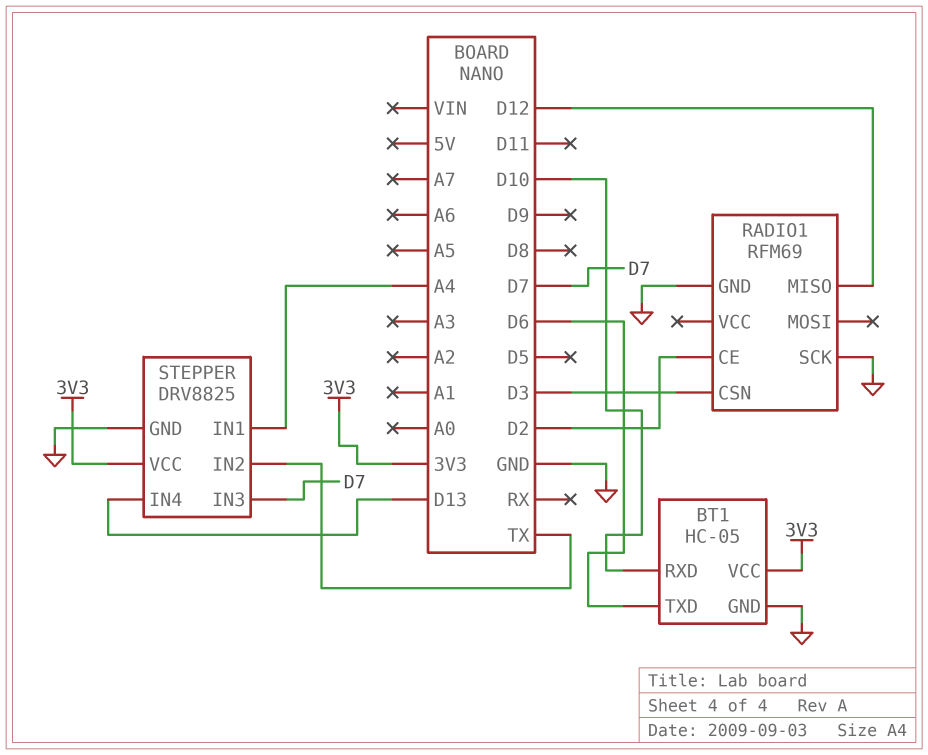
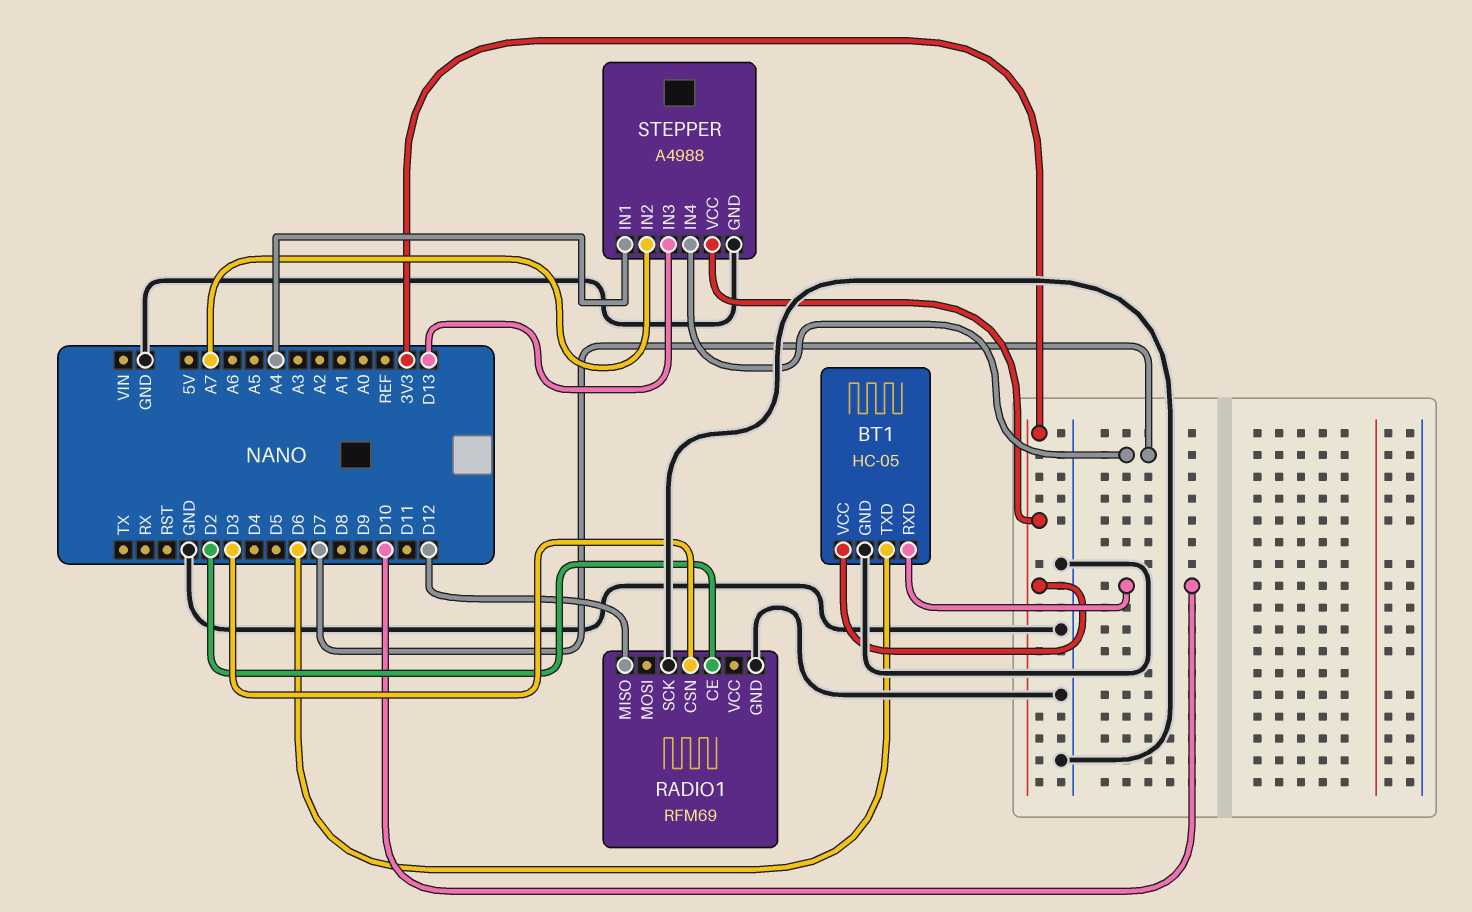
STEPPER: DRV8825 -> A4988
STEPPER pin IN2: TX -> A7
STEPPER pin IN3: D7 -> D13
STEPPER pin IN4: D13 -> D7

